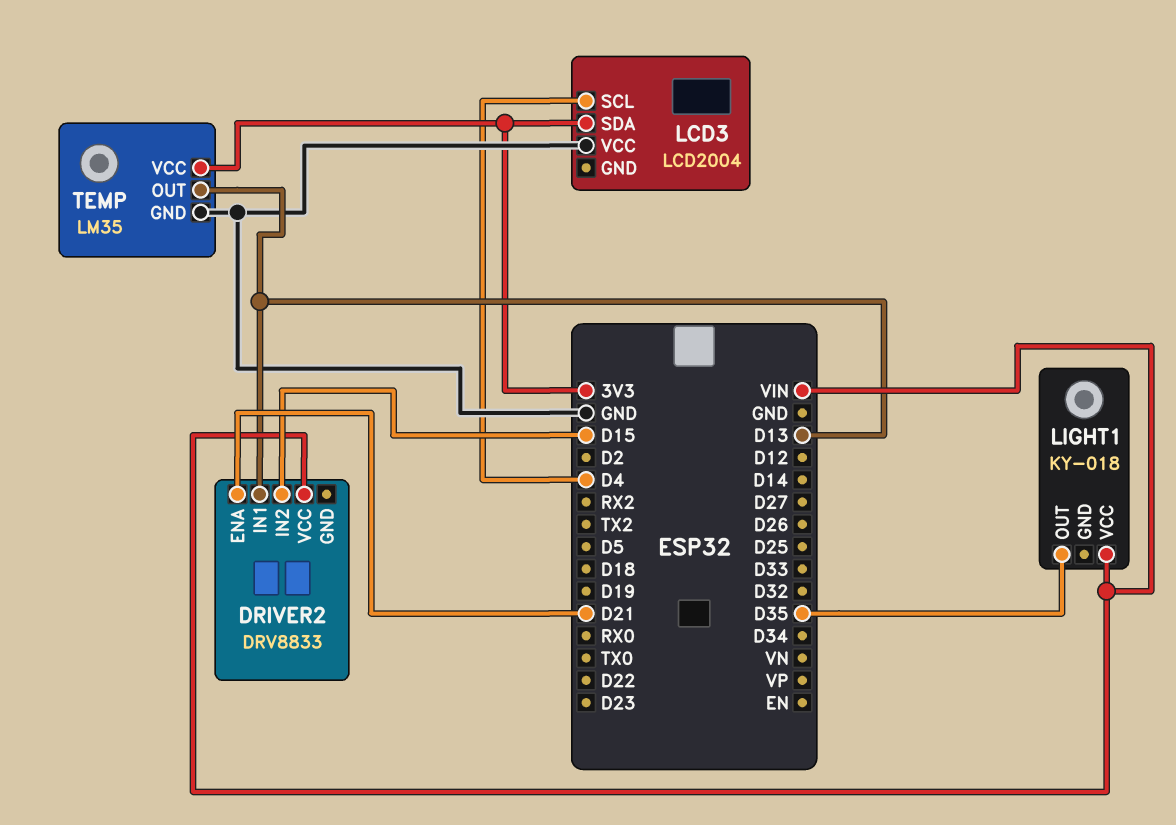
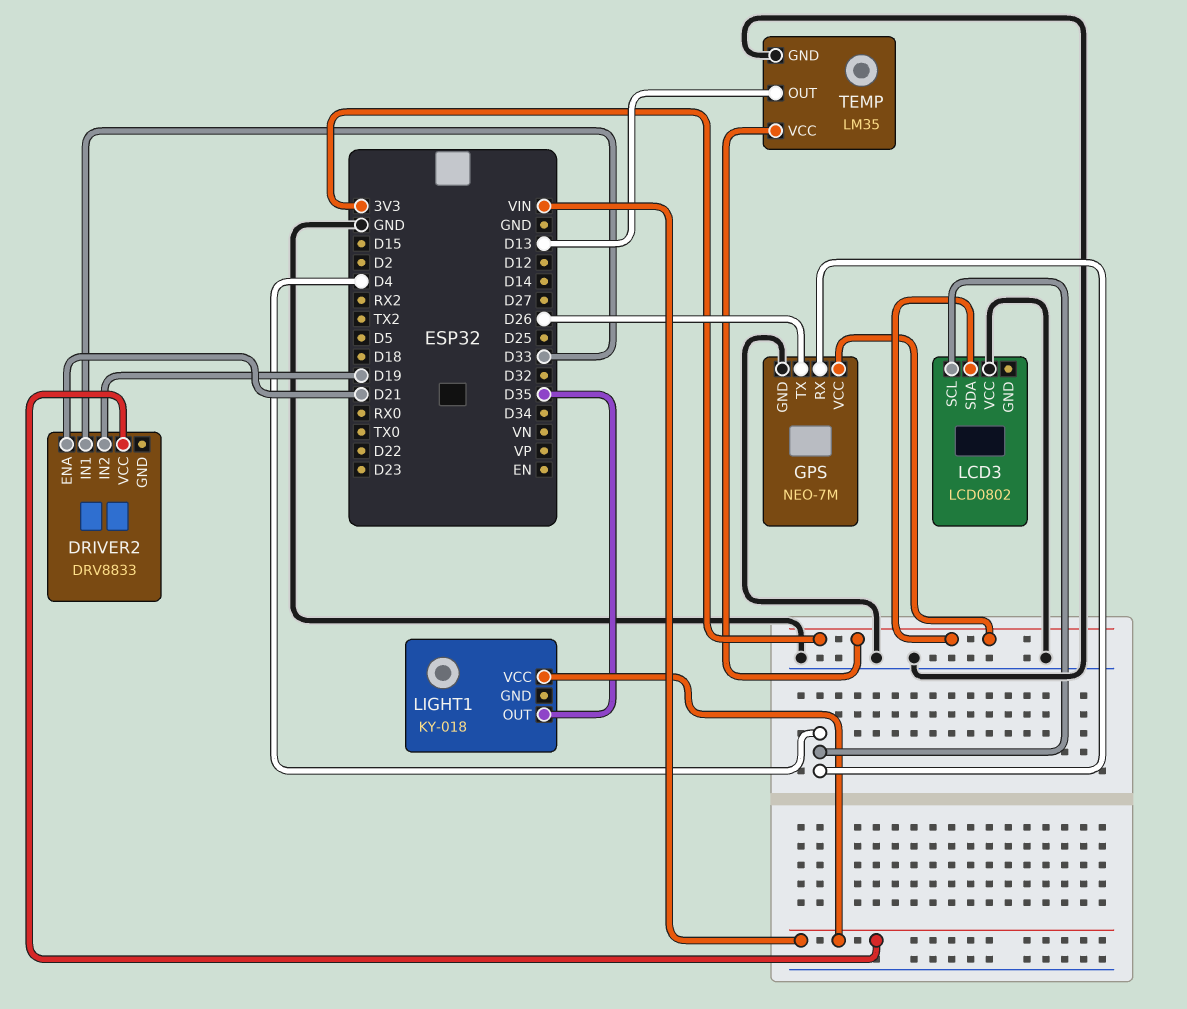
DRIVER2 pin IN1: D13 -> D33
DRIVER2 pin IN2: D15 -> D19
GPS: none -> NEO-7M
GPS pin GND: none -> GND
GPS pin RX: none -> D4
GPS pin TX: none -> D26
GPS pin VCC: none -> 3V3
LCD3: LCD2004 -> LCD0802

